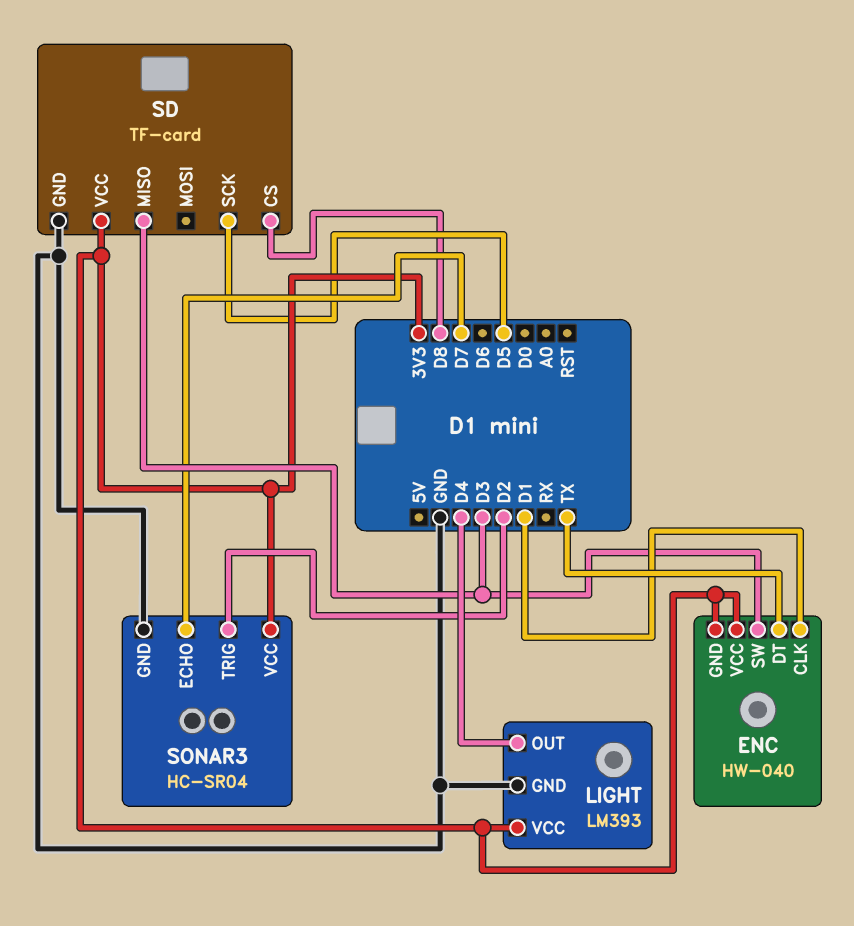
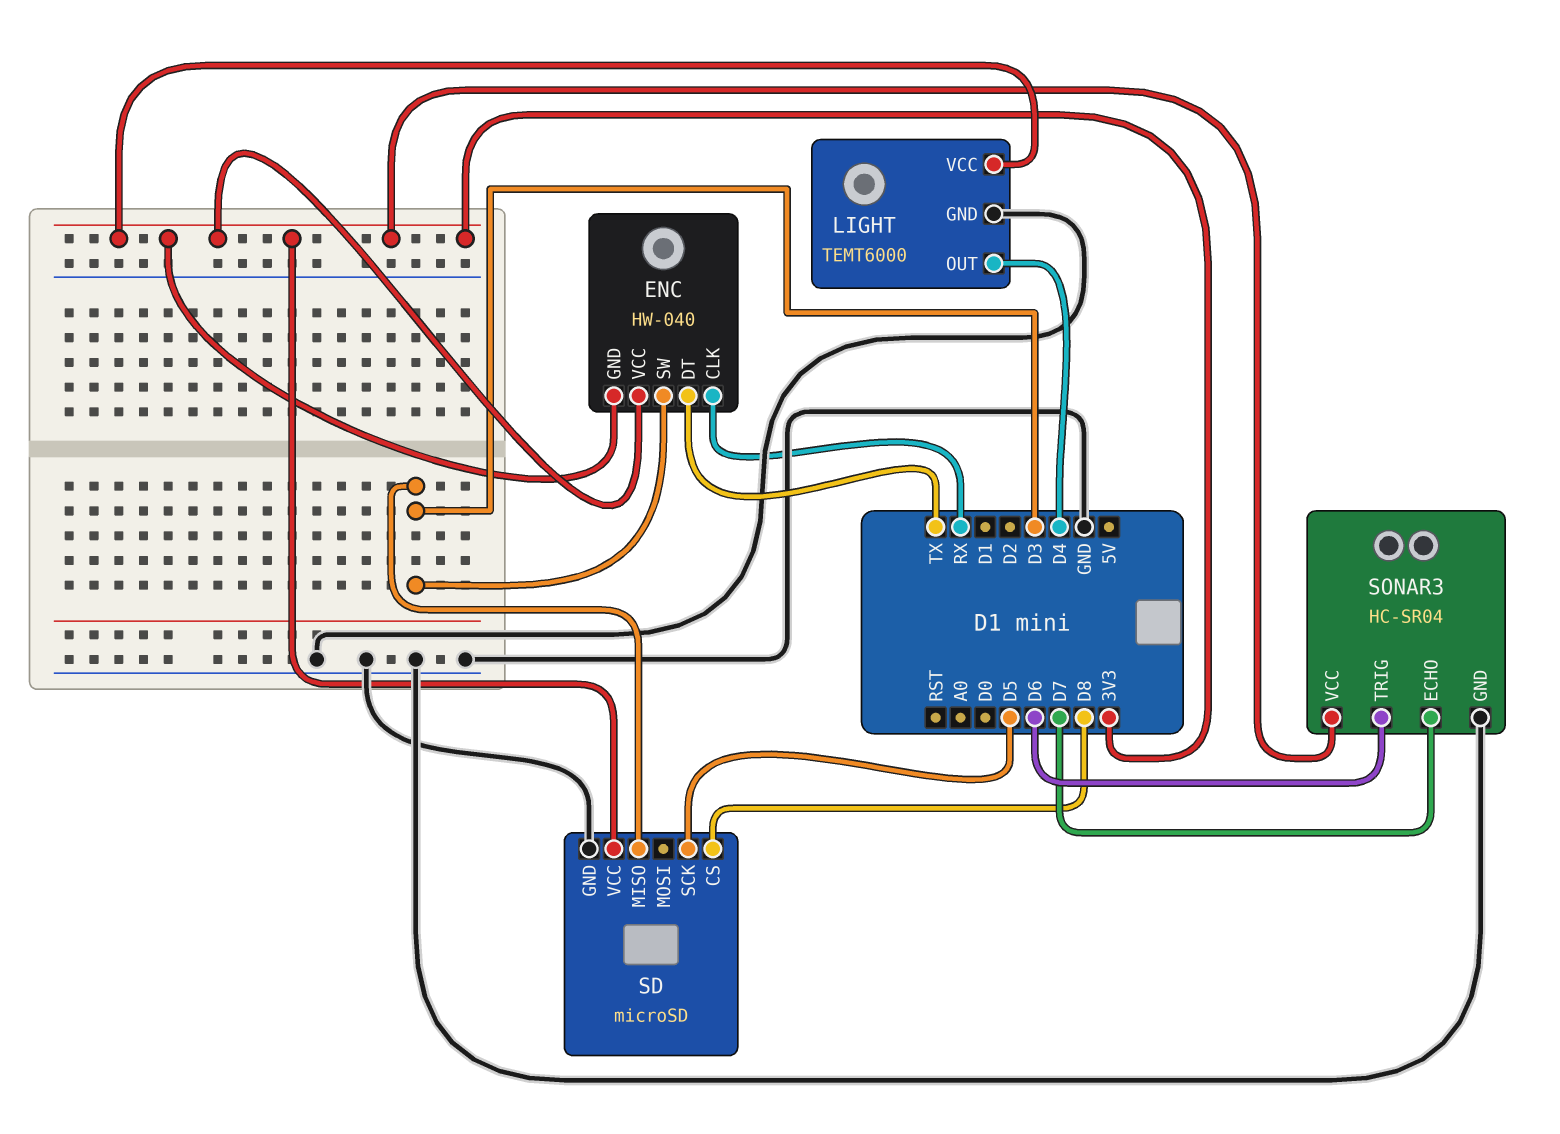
ENC pin CLK: D1 -> RX
LIGHT: LM393 -> TEMT6000
SD: TF-card -> microSD
SONAR3 pin TRIG: D2 -> D6

